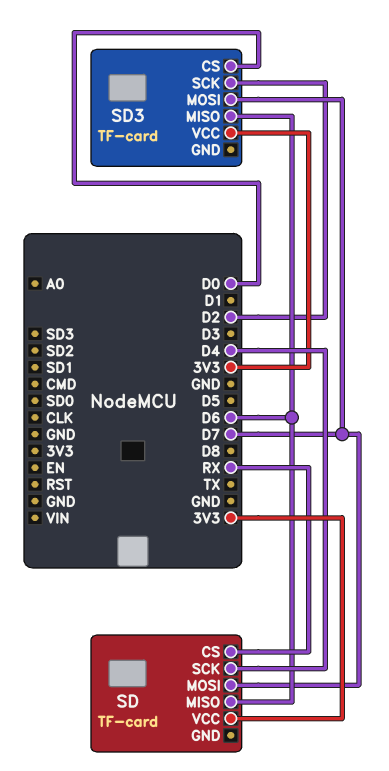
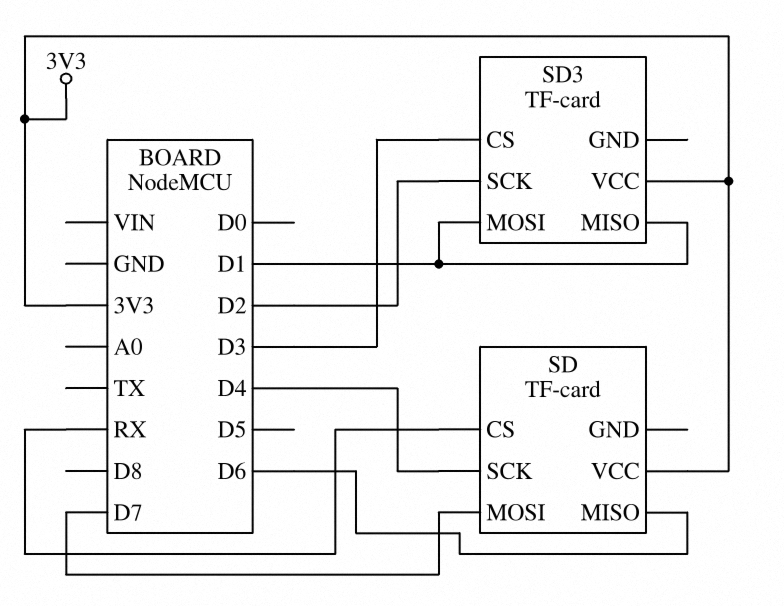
SD3 pin CS: D0 -> D3
SD3 pin MISO: D6 -> D1
SD3 pin MOSI: D7 -> D1

